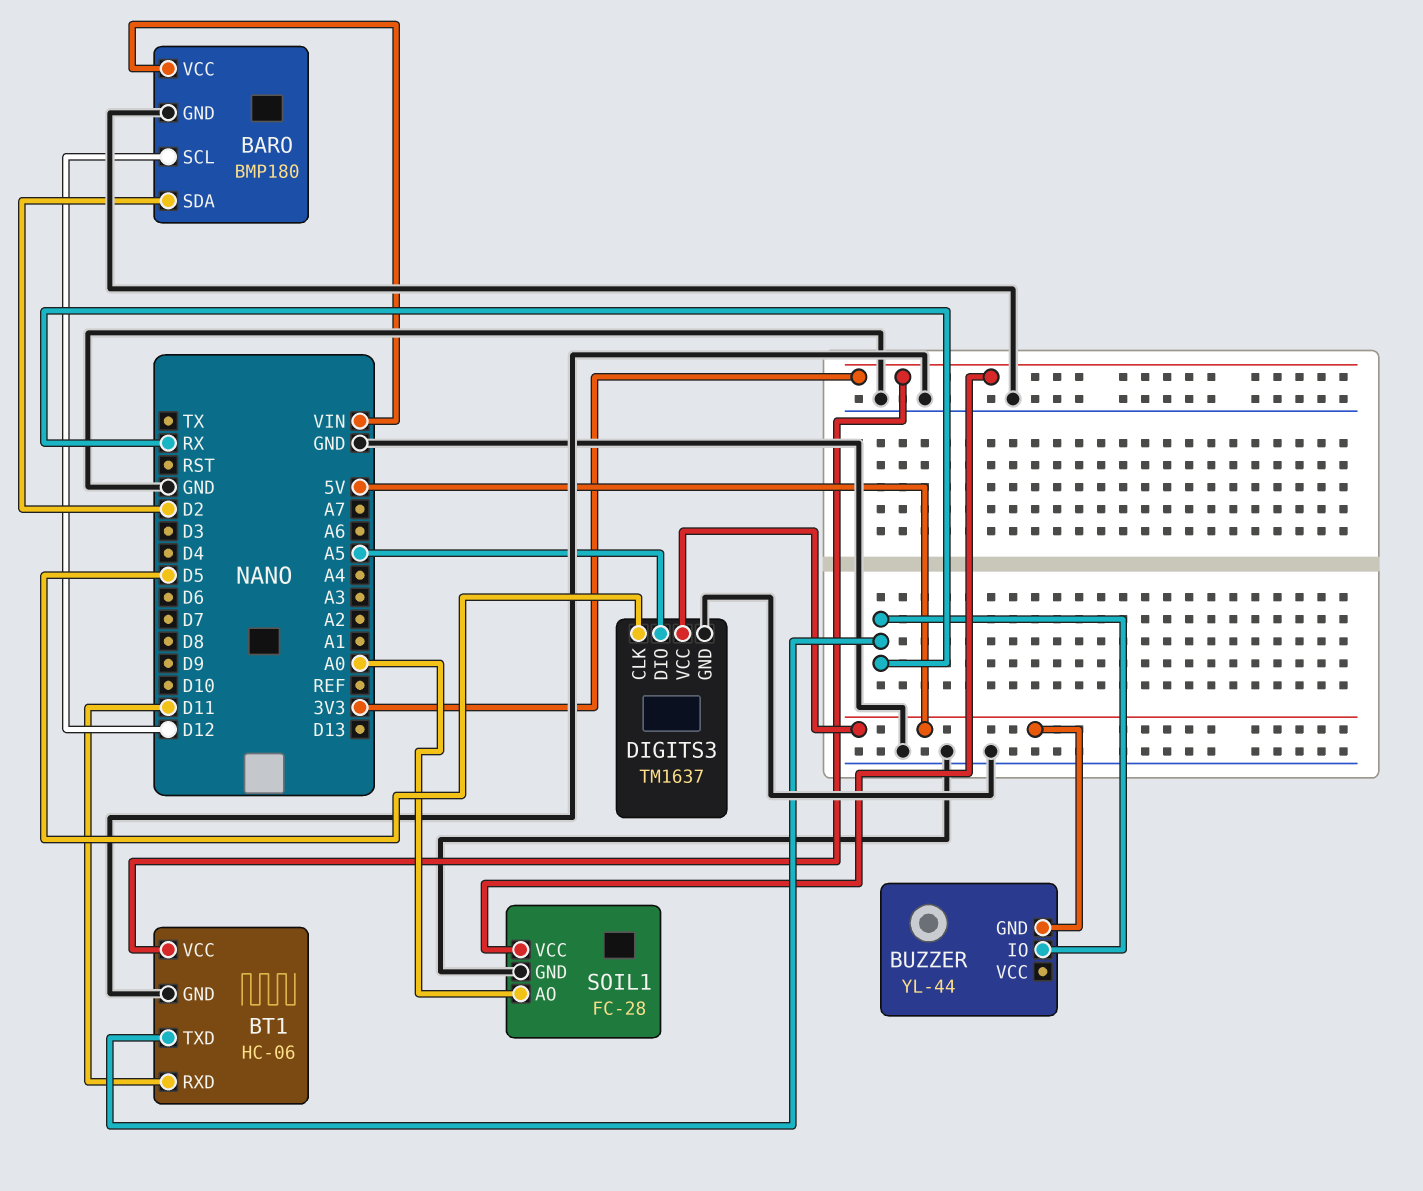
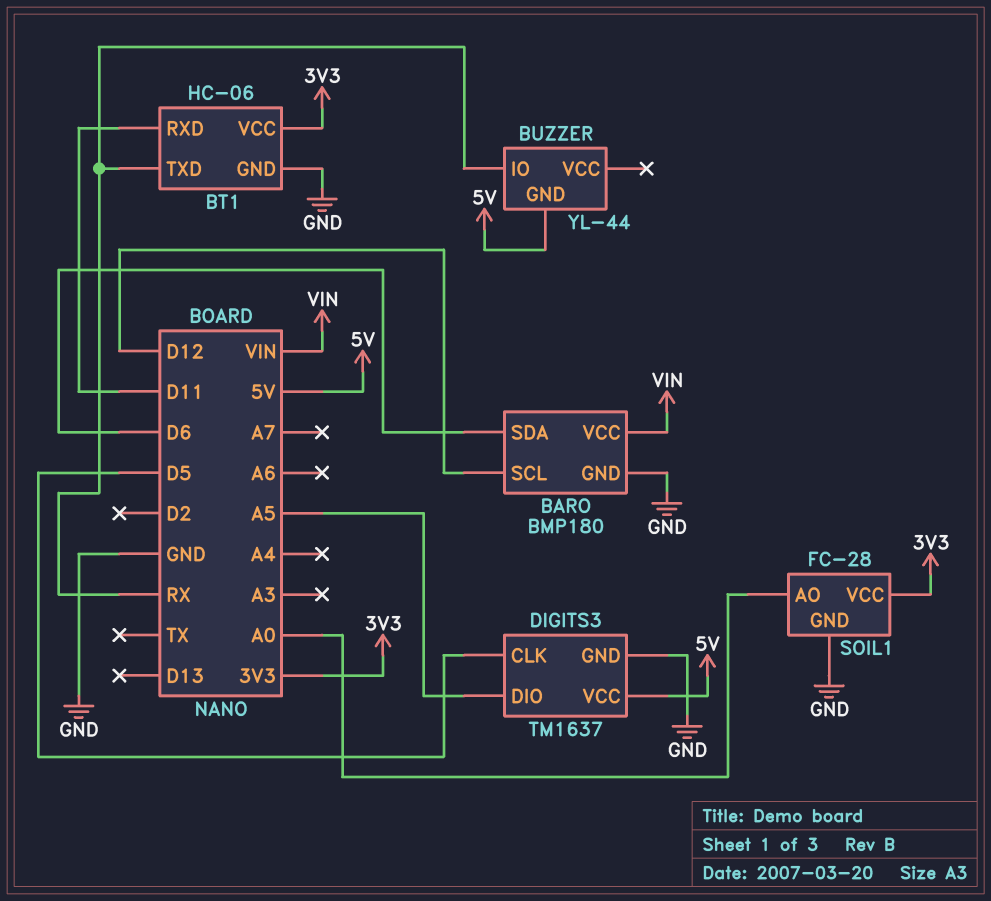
BARO pin SDA: D2 -> D6

